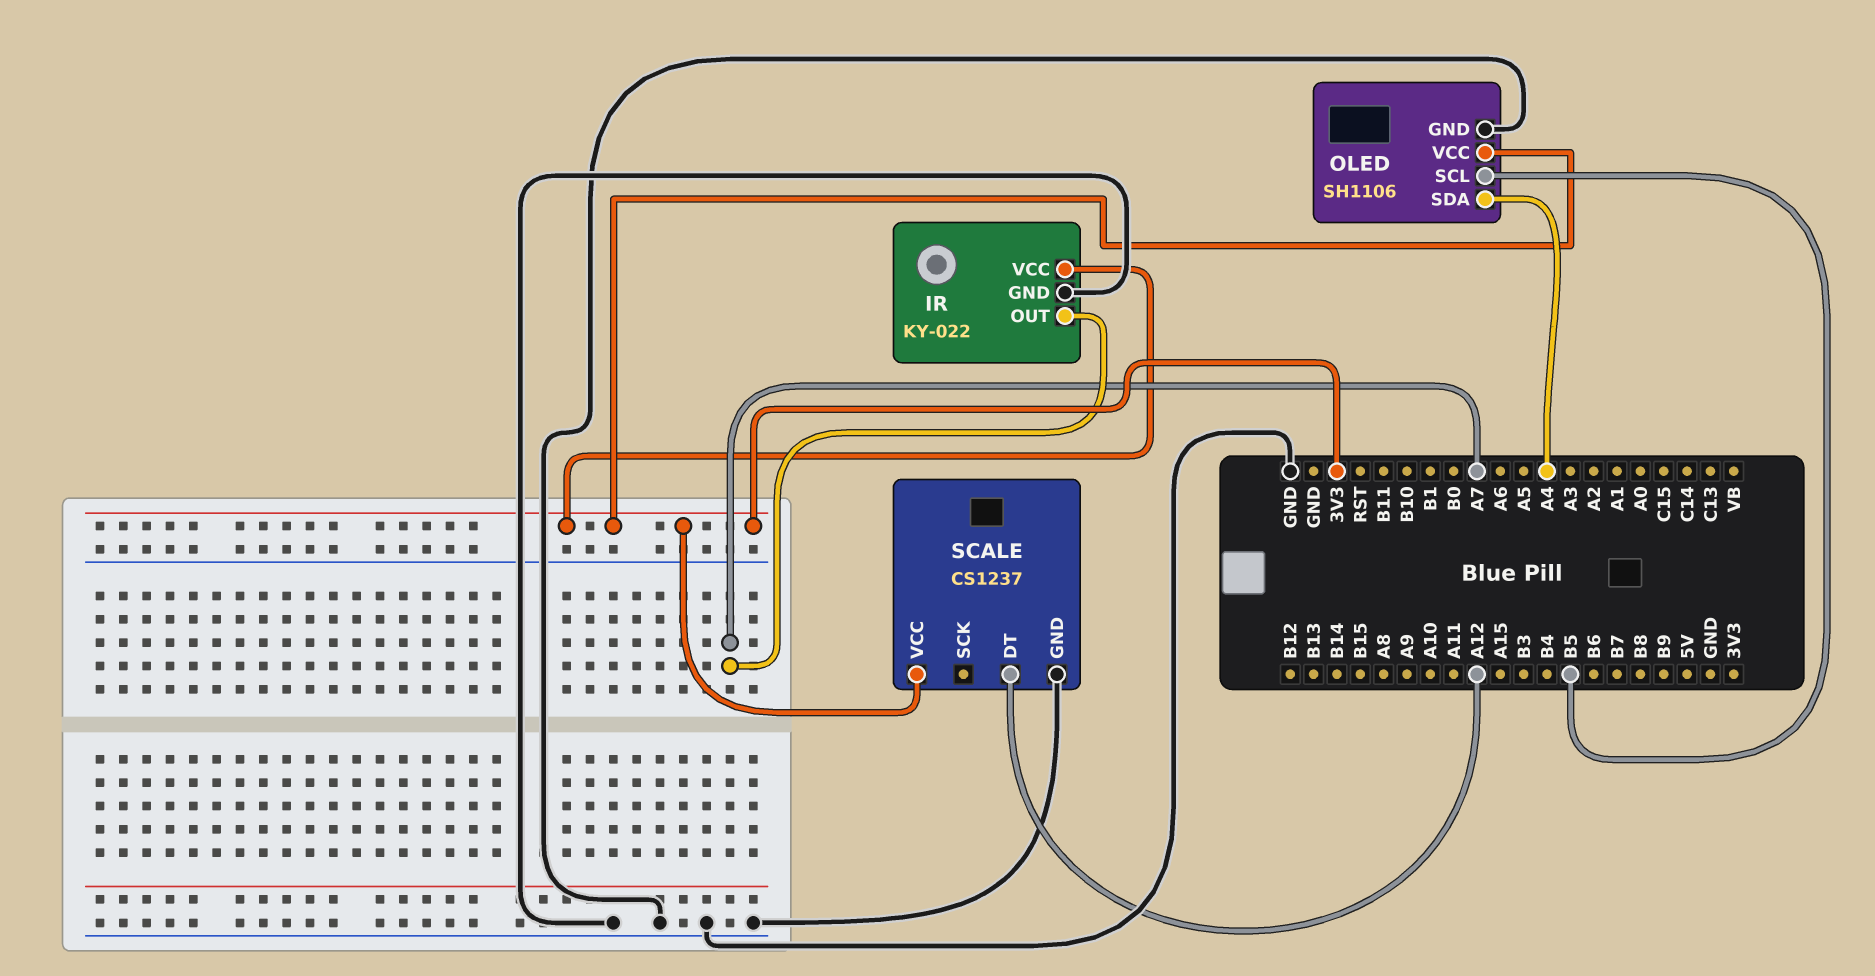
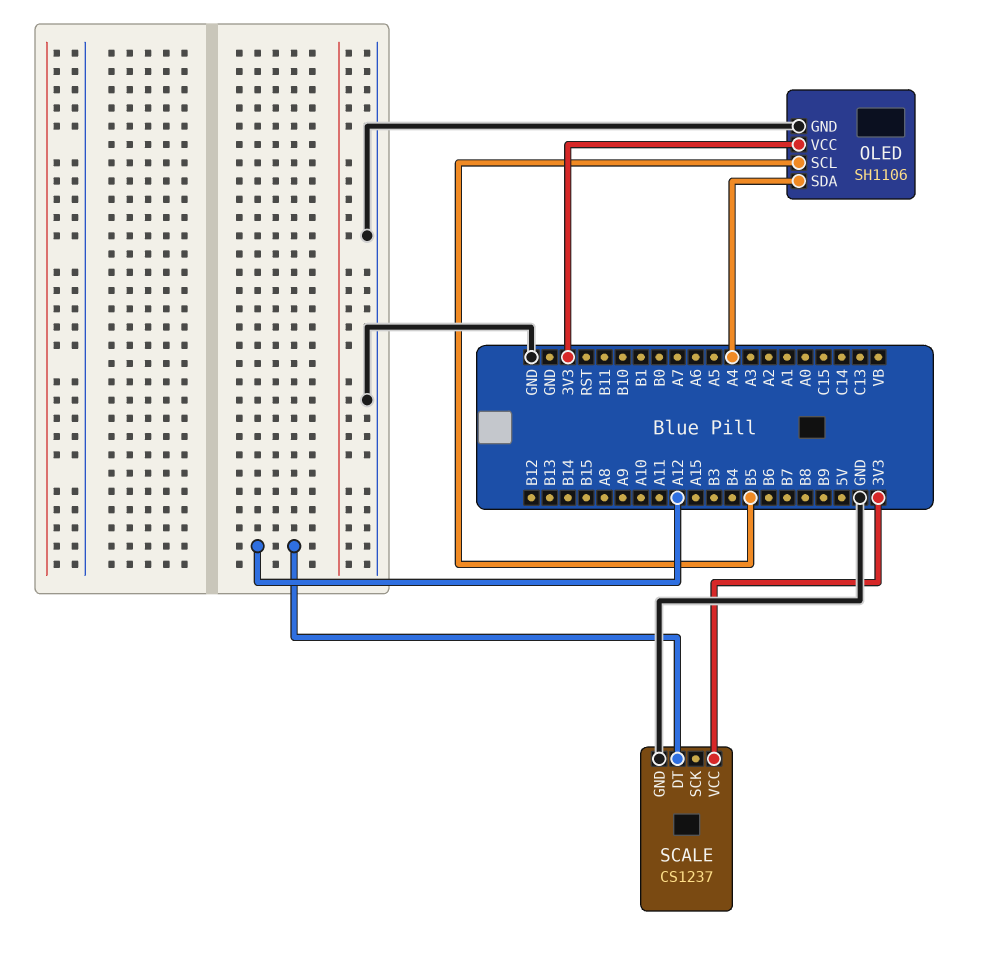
IR: KY-022 -> none
IR pin GND: GND -> none
IR pin OUT: A7 -> none
IR pin VCC: 3V3 -> none

